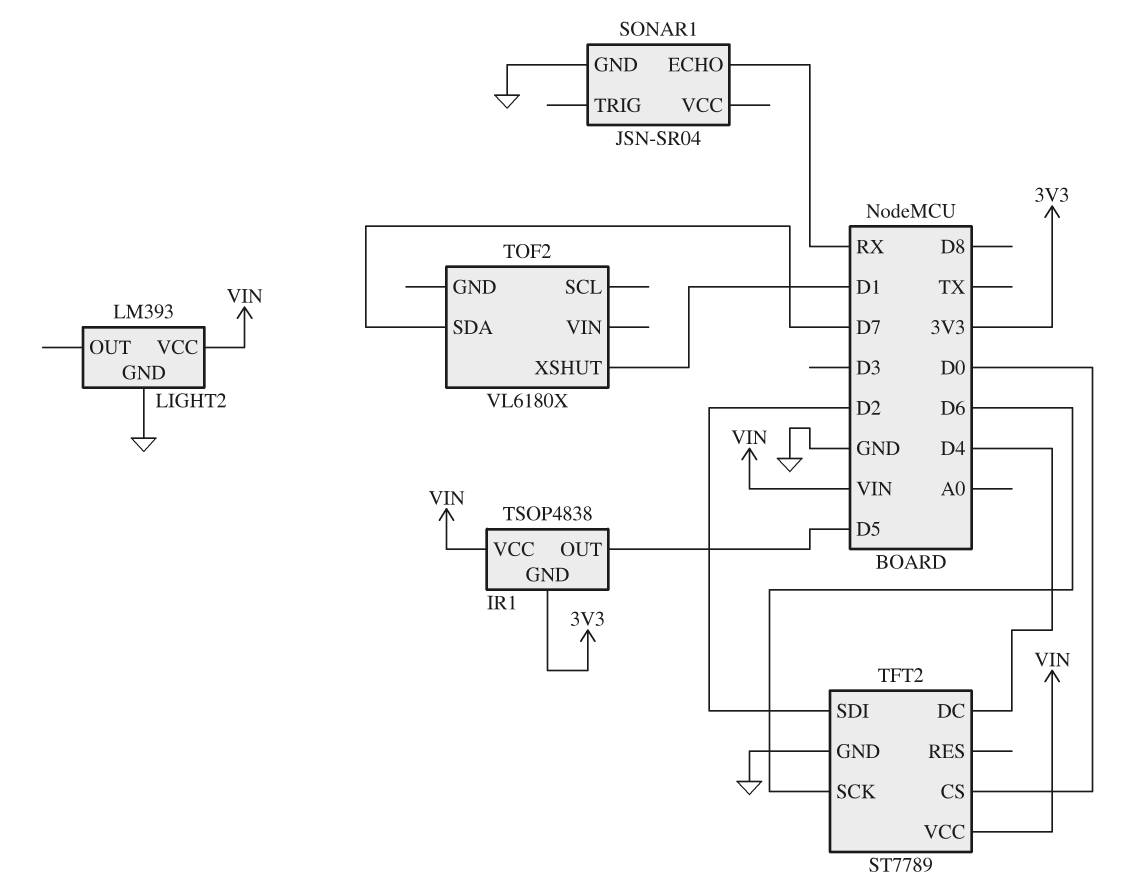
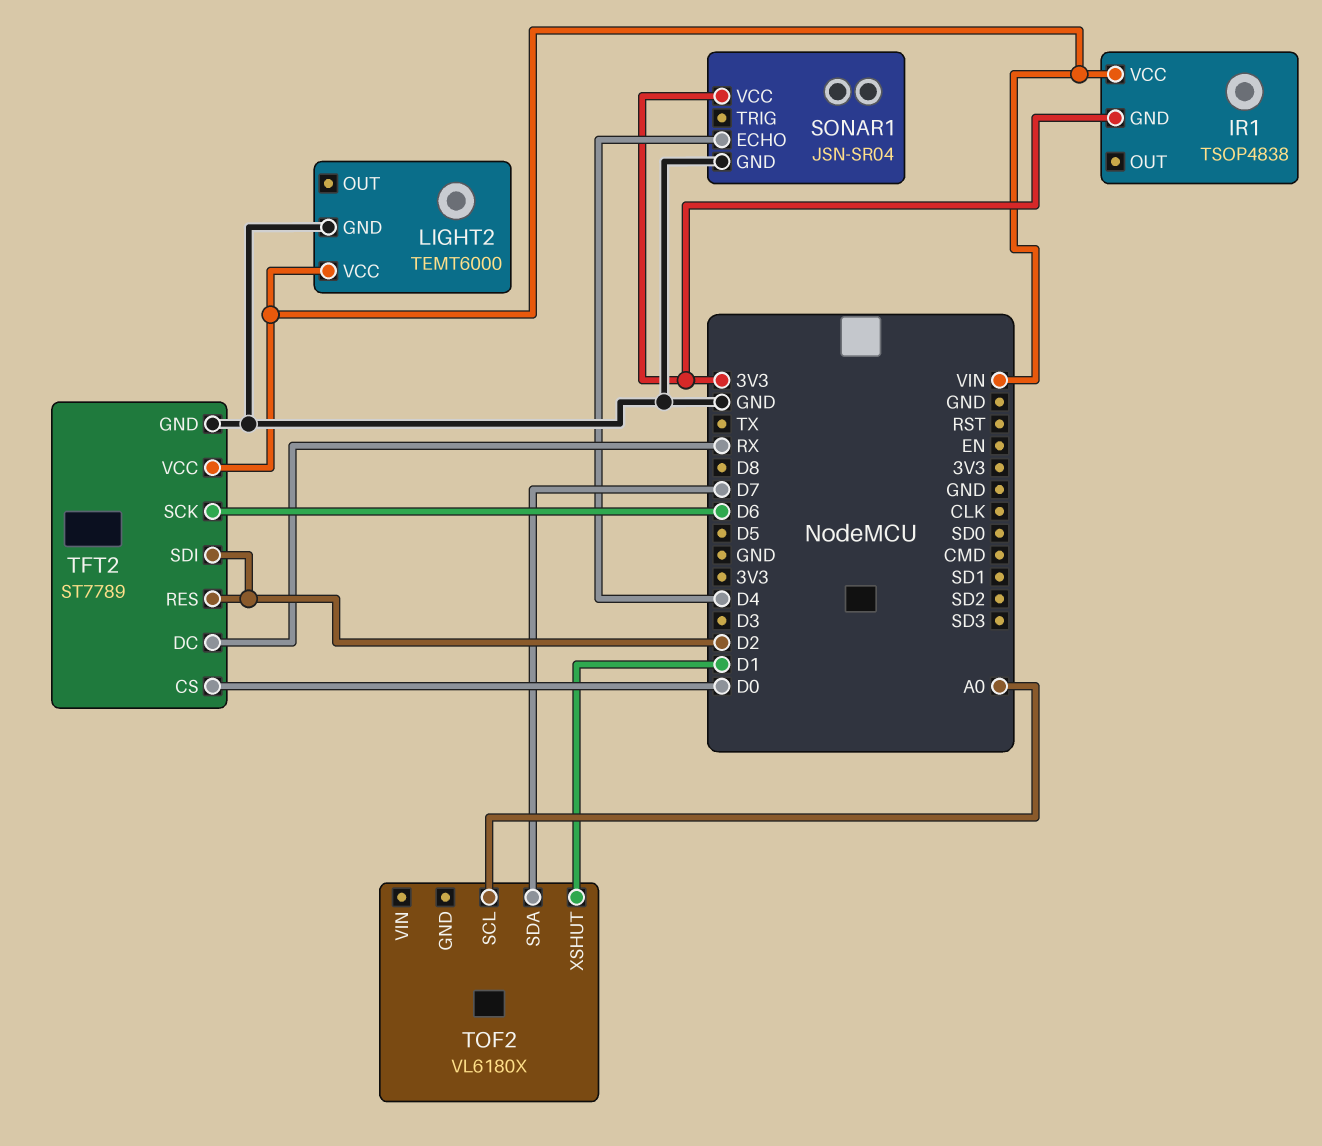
IR1 pin OUT: D5 -> none
LIGHT2: LM393 -> TEMT6000
SONAR1 pin ECHO: RX -> D4
SONAR1 pin VCC: none -> 3V3
TFT2 pin DC: D4 -> RX
TFT2 pin RES: none -> D2
TOF2 pin SCL: none -> A0

